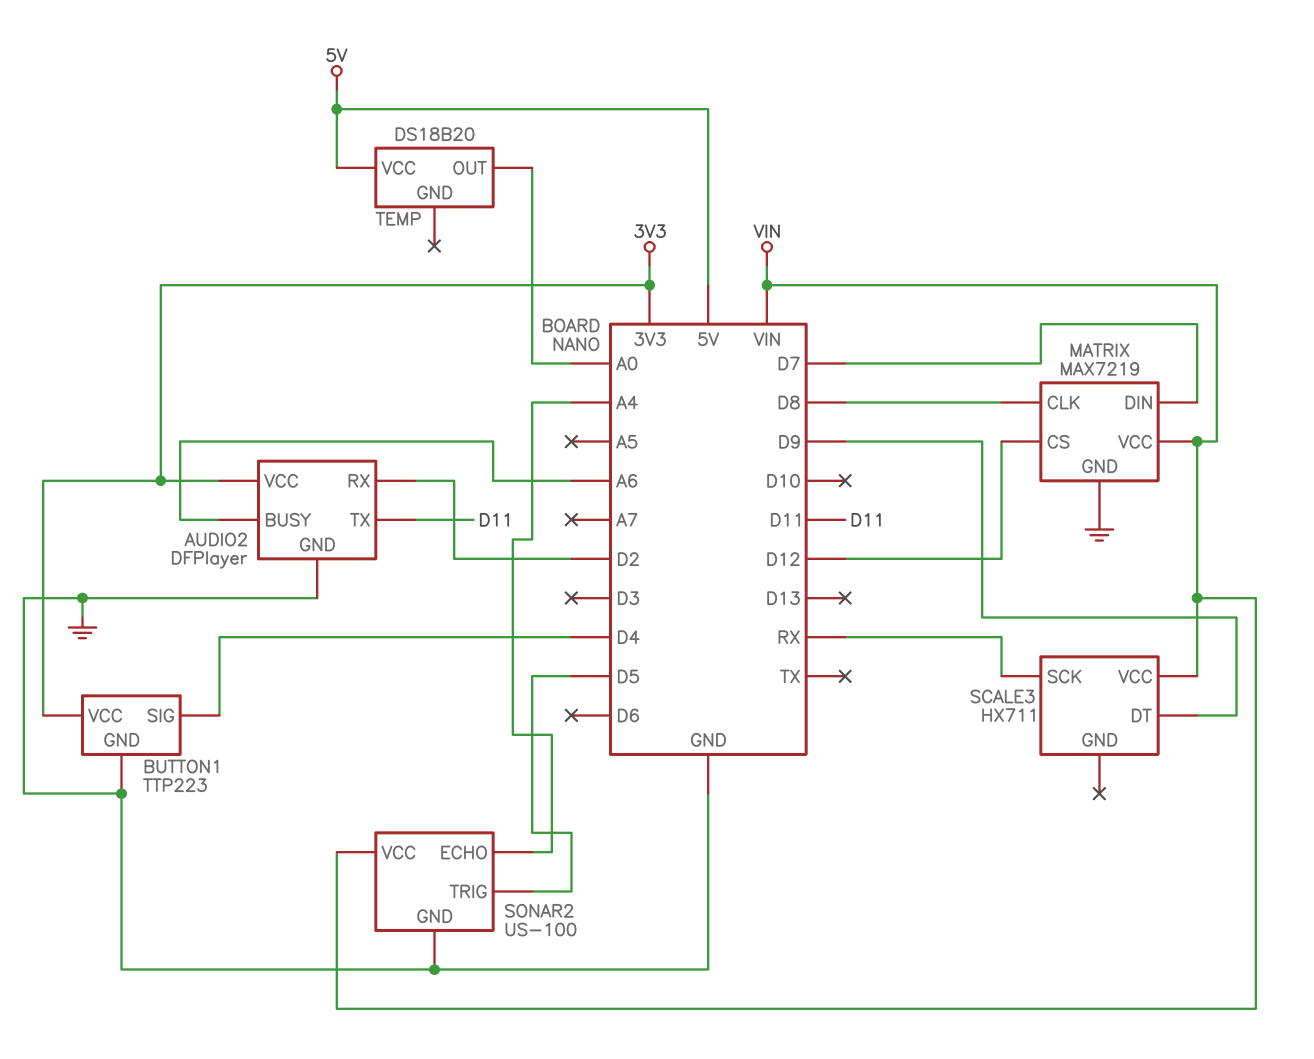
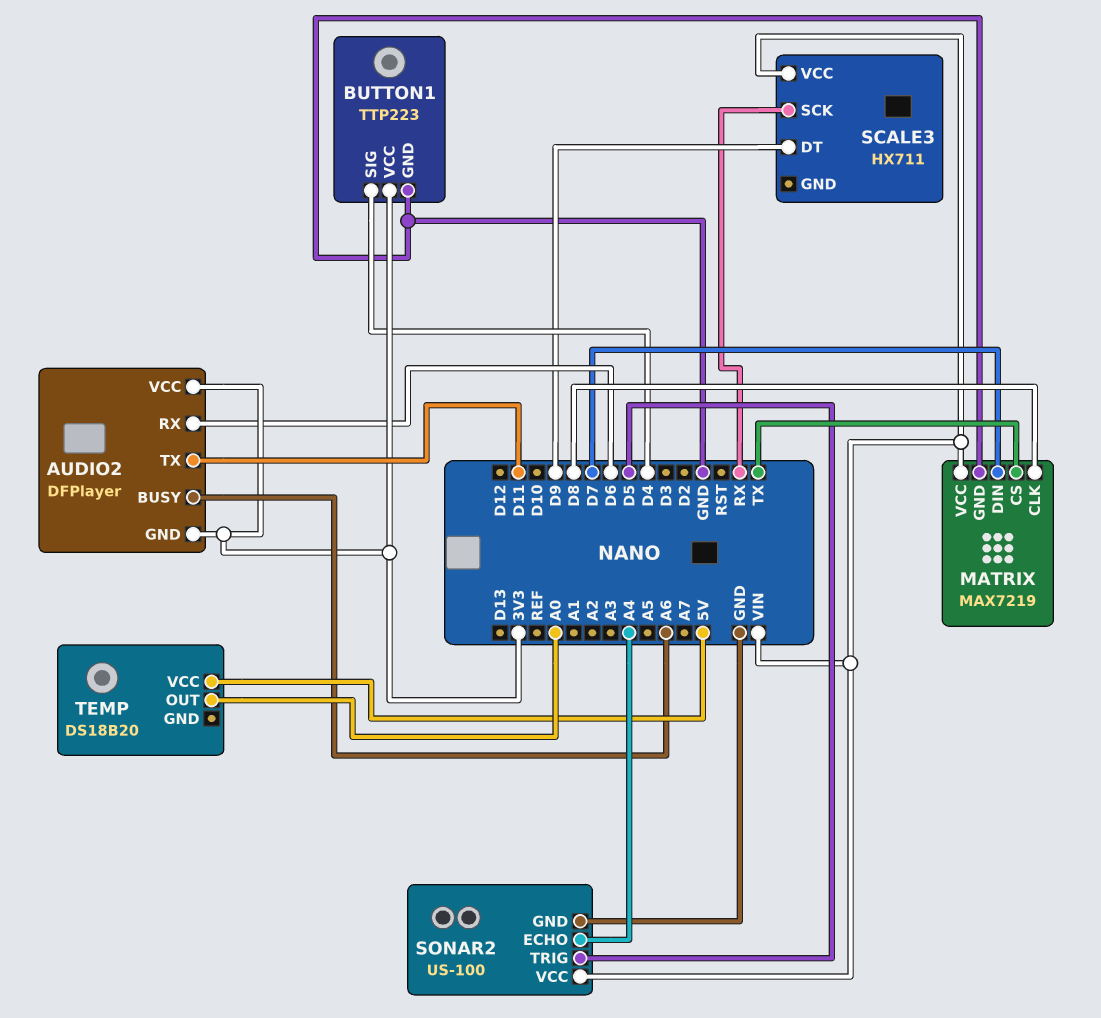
AUDIO2 pin GND: GND -> 3V3
AUDIO2 pin RX: D2 -> D6
MATRIX pin CS: D12 -> TX

